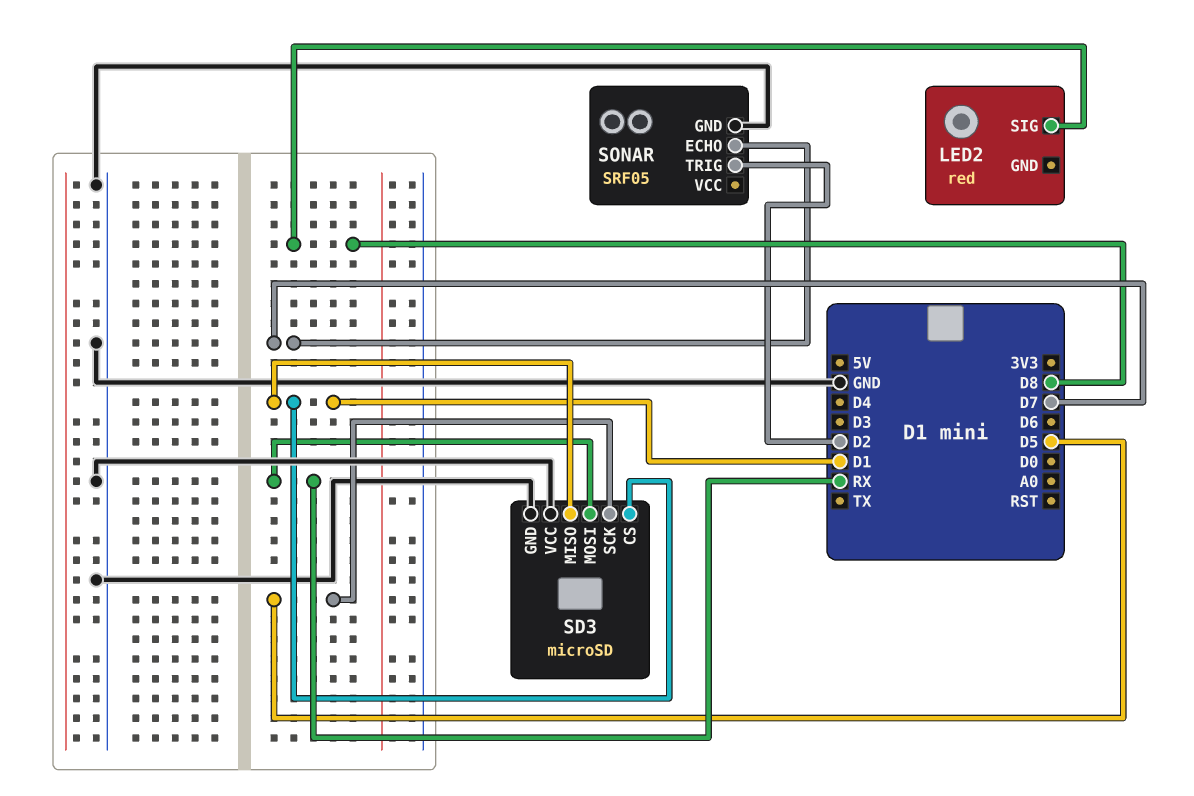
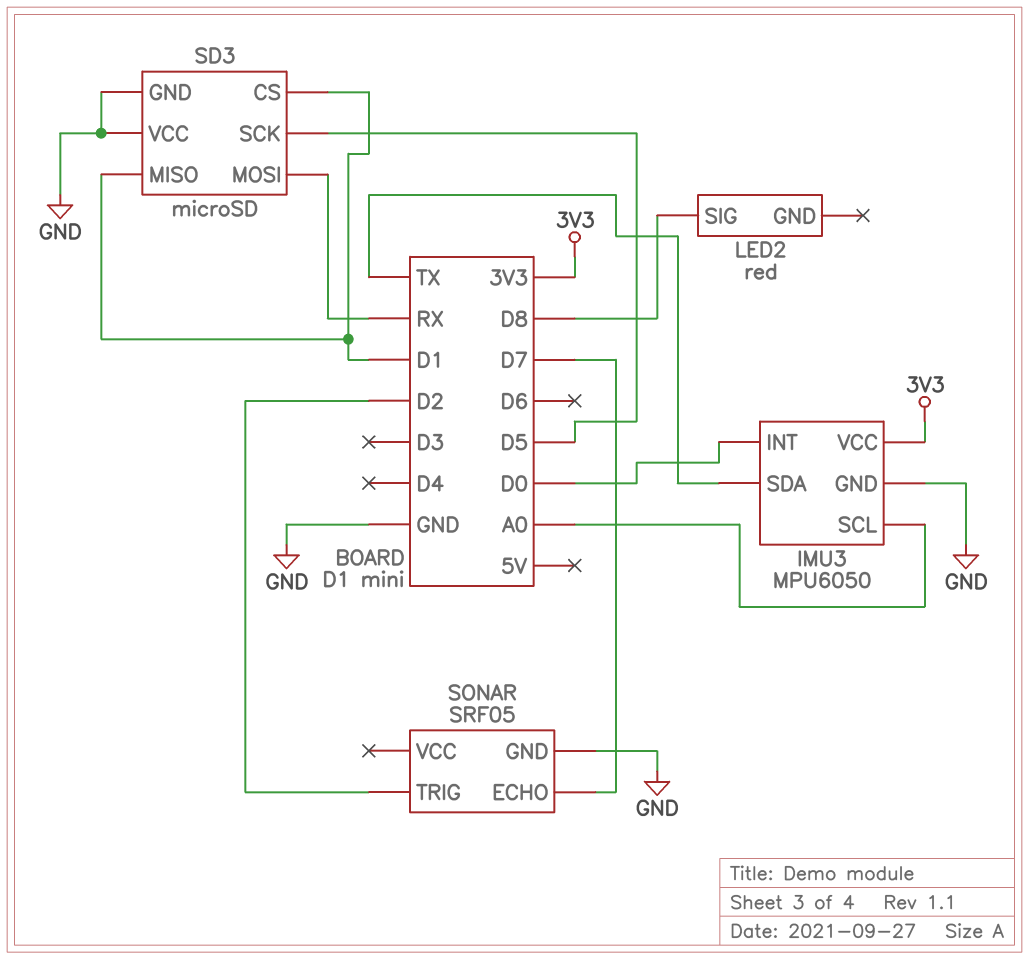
IMU3: none -> MPU6050
IMU3 pin GND: none -> GND
IMU3 pin INT: none -> D0
IMU3 pin SCL: none -> A0
IMU3 pin SDA: none -> TX
IMU3 pin VCC: none -> 3V3

